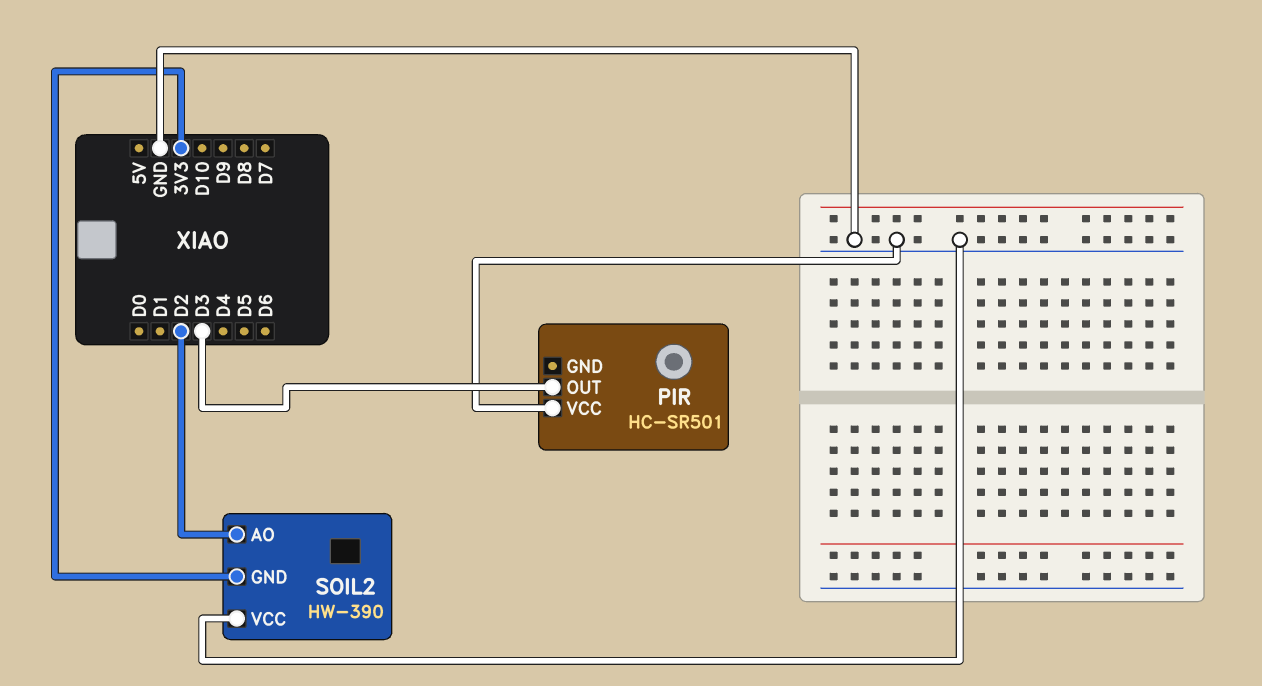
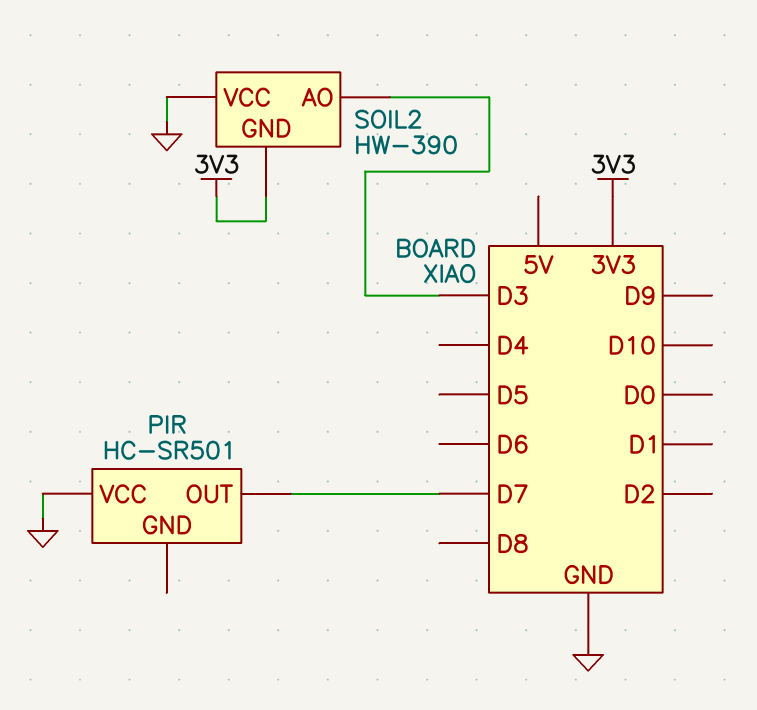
PIR pin OUT: D3 -> D7
SOIL2 pin AO: D2 -> D3

